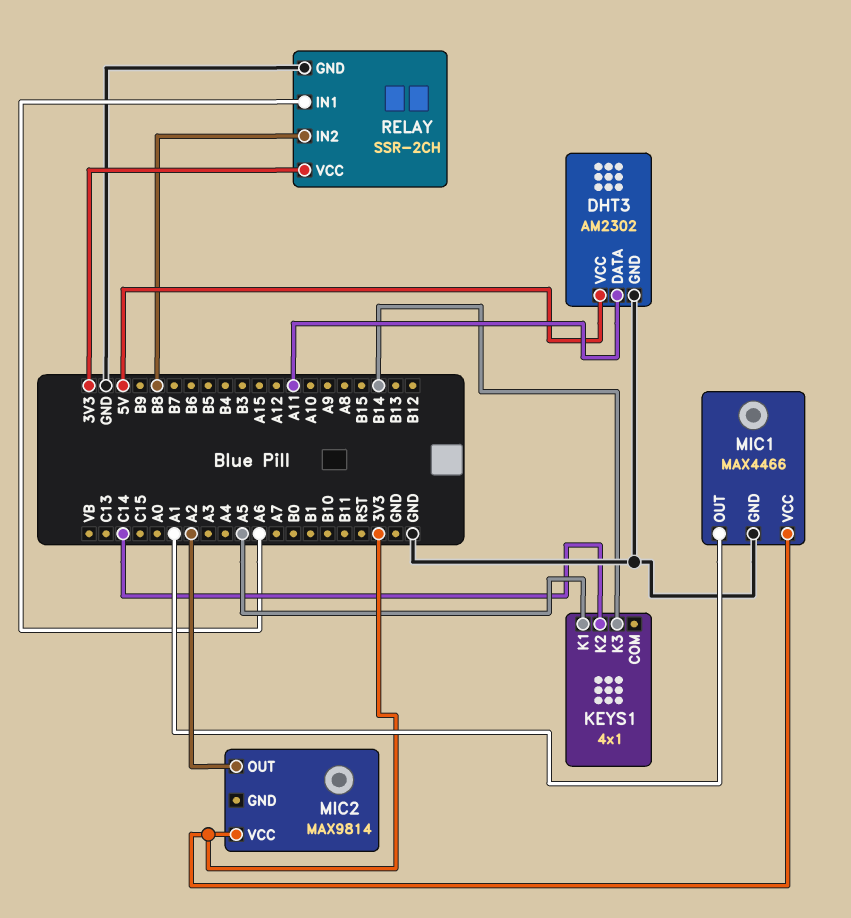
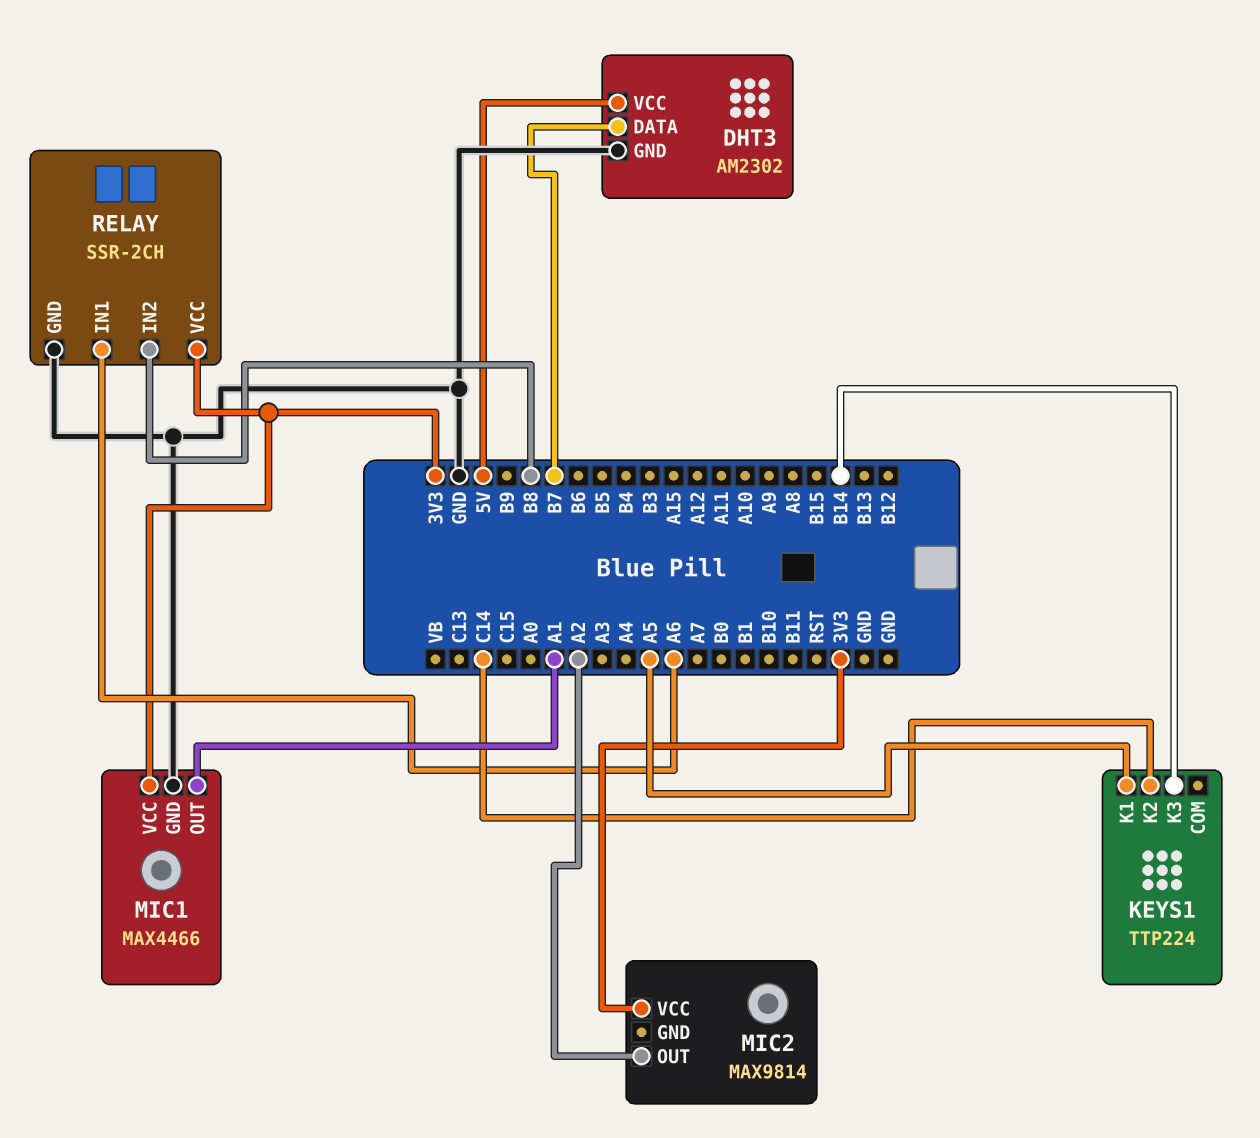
DHT3 pin DATA: A11 -> B7
KEYS1: 4x1 -> TTP224

